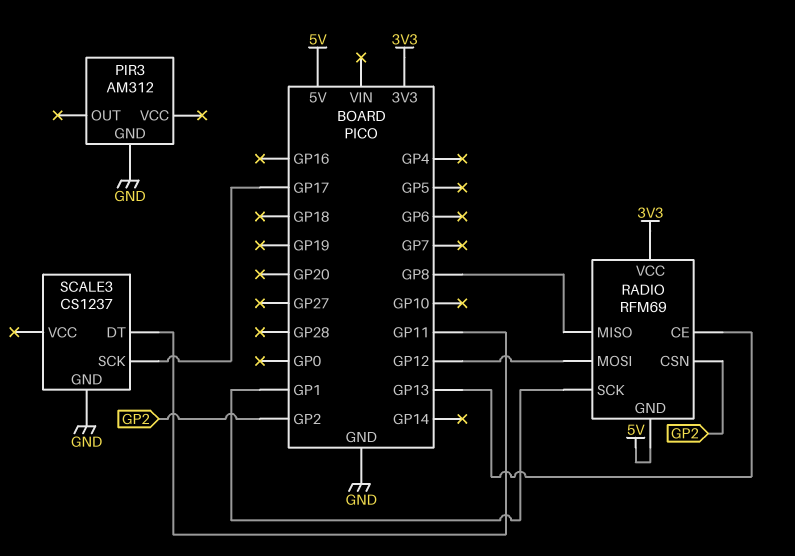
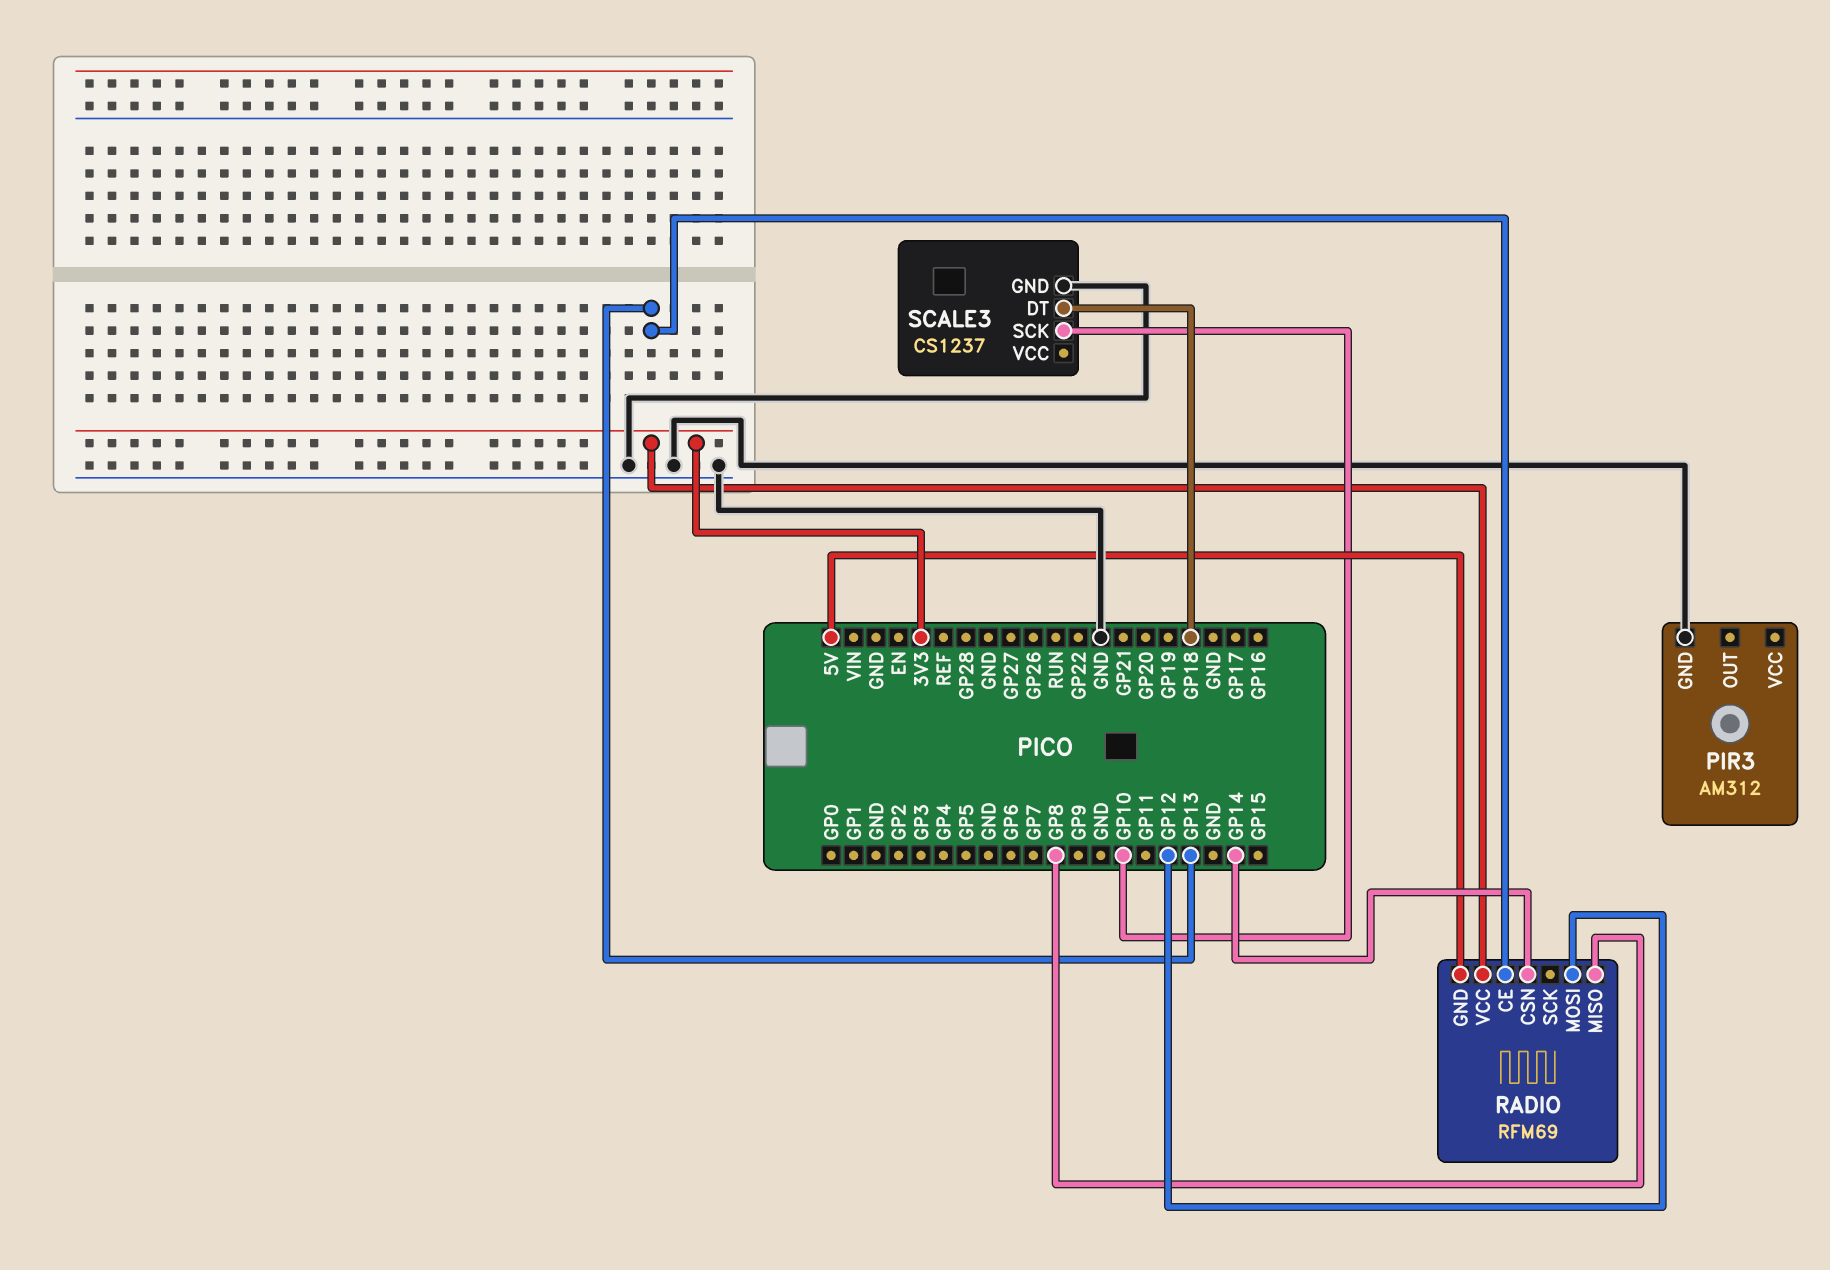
RADIO pin CSN: GP2 -> GP14
RADIO pin SCK: GP1 -> none
SCALE3 pin DT: GP11 -> GP18
SCALE3 pin SCK: GP17 -> GP10

